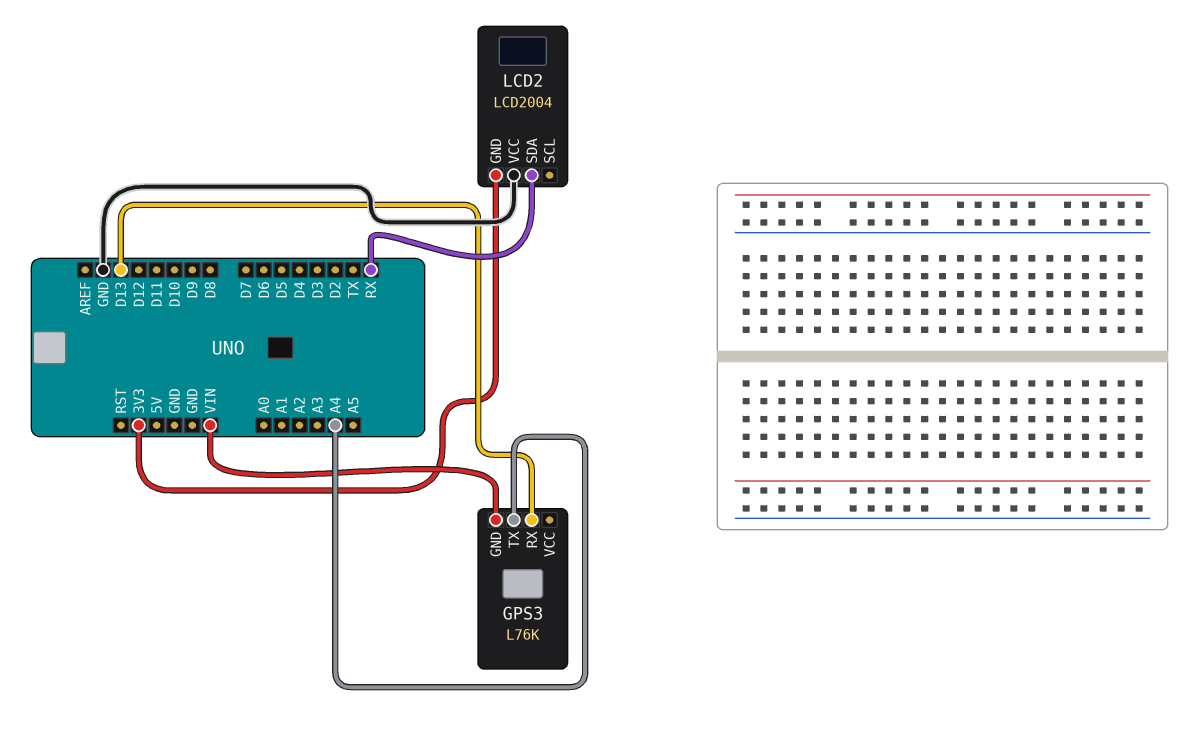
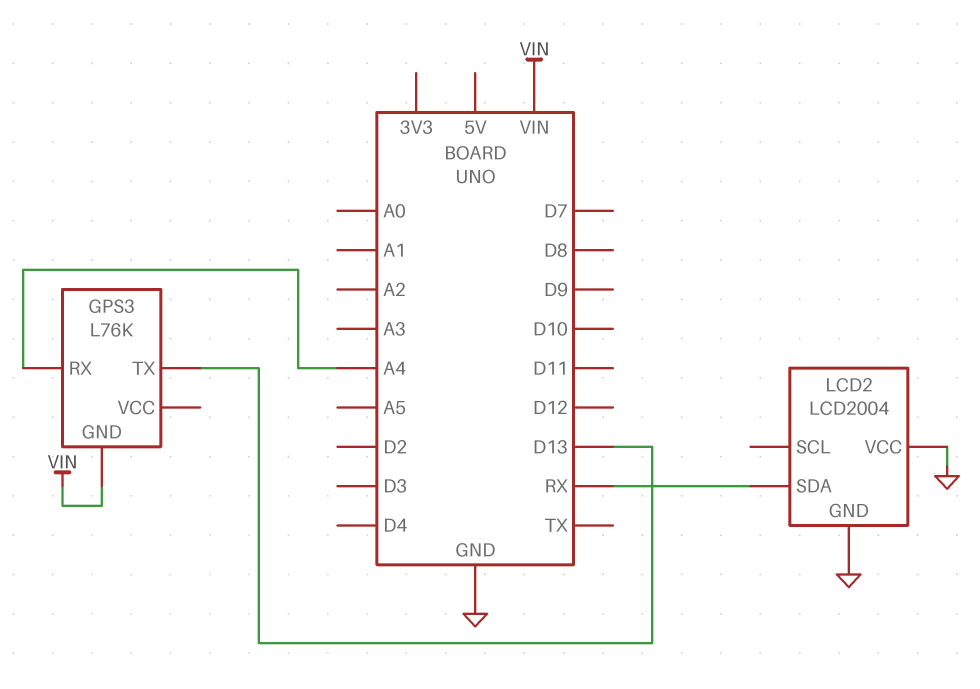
GPS3 pin RX: D13 -> A4
GPS3 pin TX: A4 -> D13
LCD2 pin GND: 3V3 -> GND

